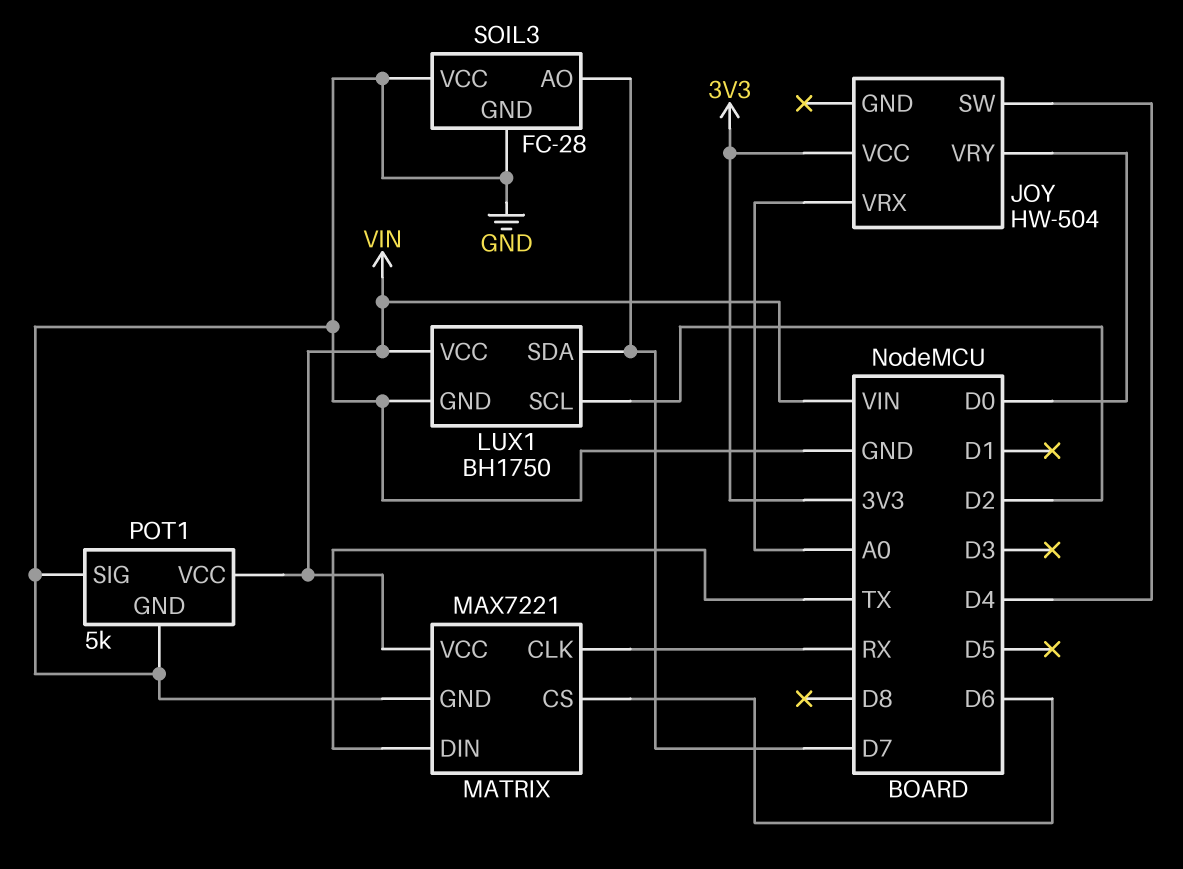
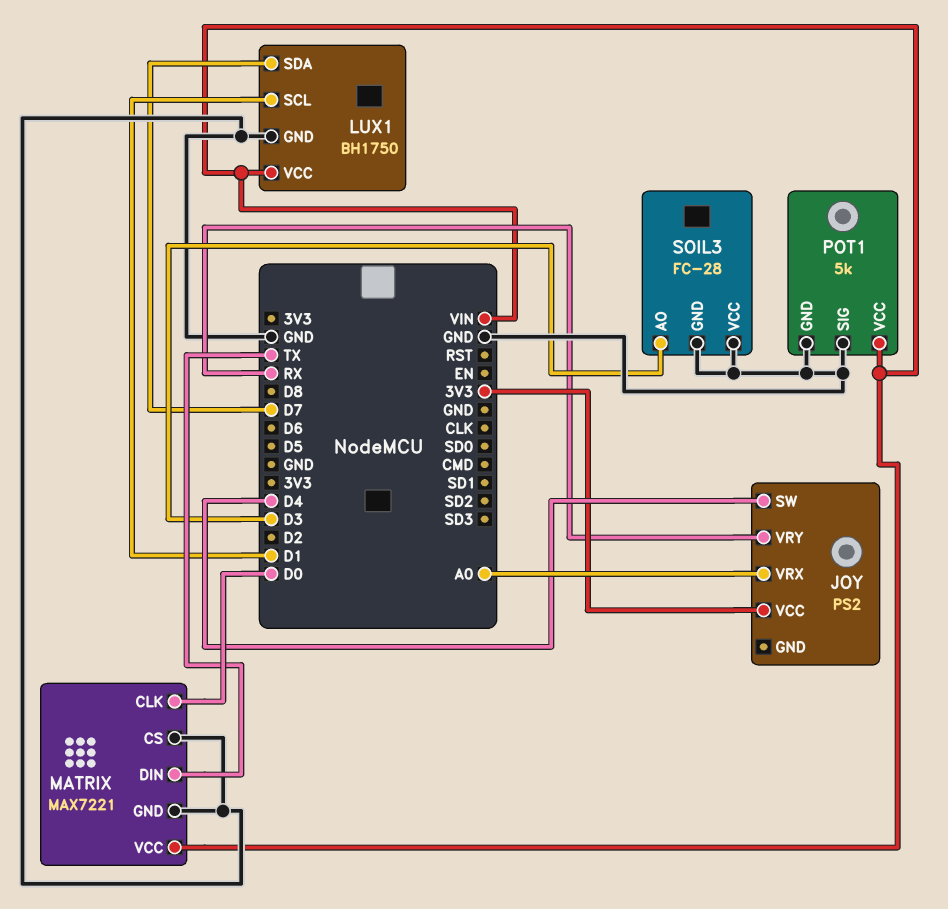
JOY: HW-504 -> PS2
JOY pin VRY: D0 -> RX
LUX1 pin SCL: D2 -> D1
MATRIX pin CLK: RX -> D0
MATRIX pin CS: D6 -> GND
SOIL3 pin AO: D7 -> D3

